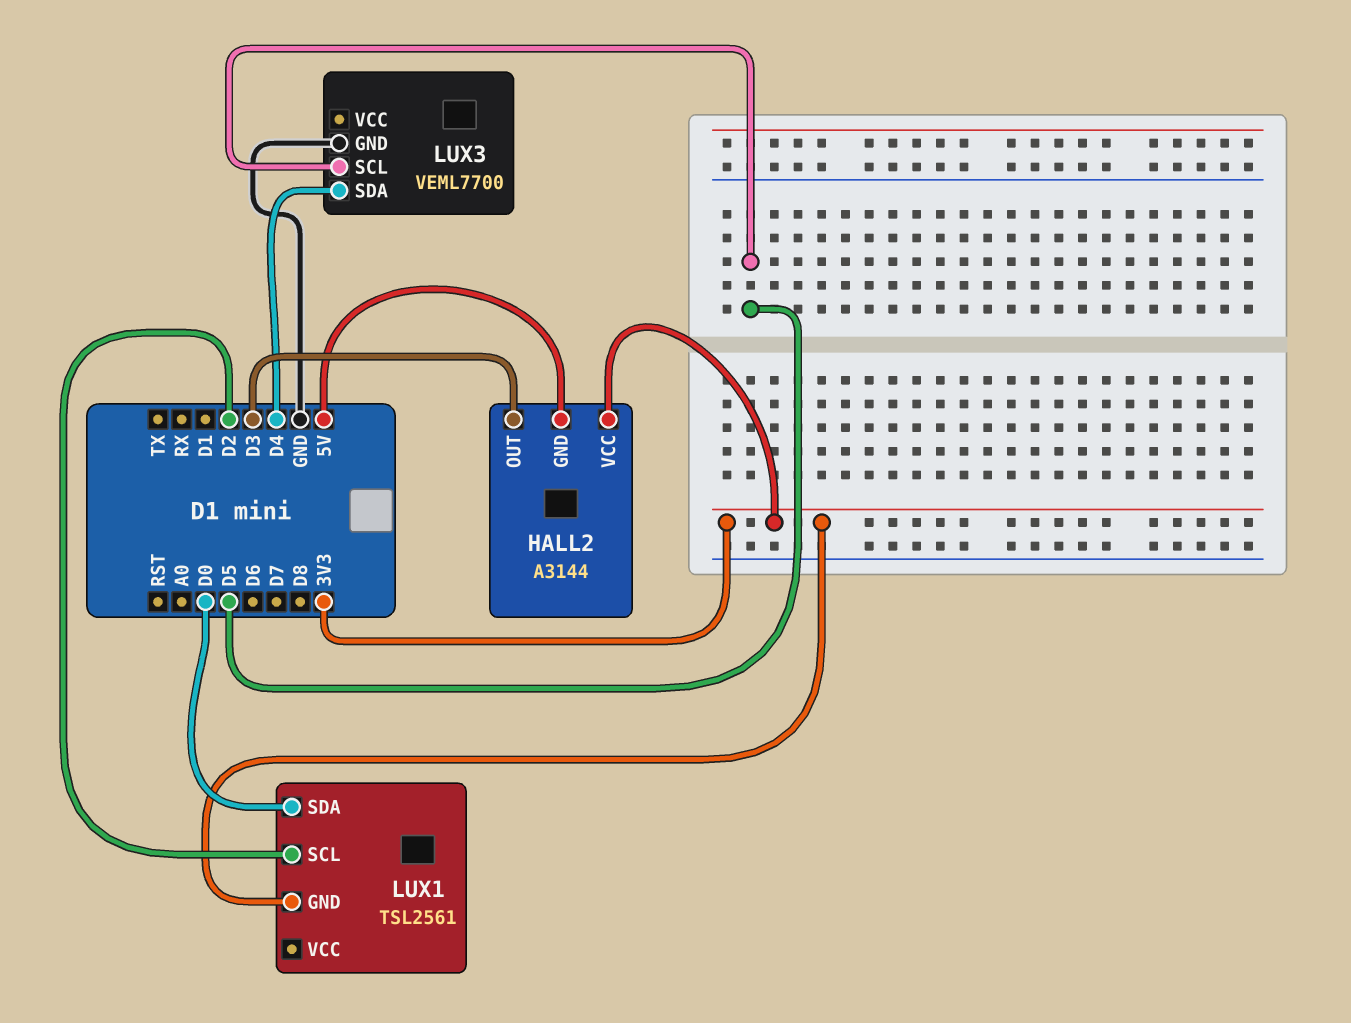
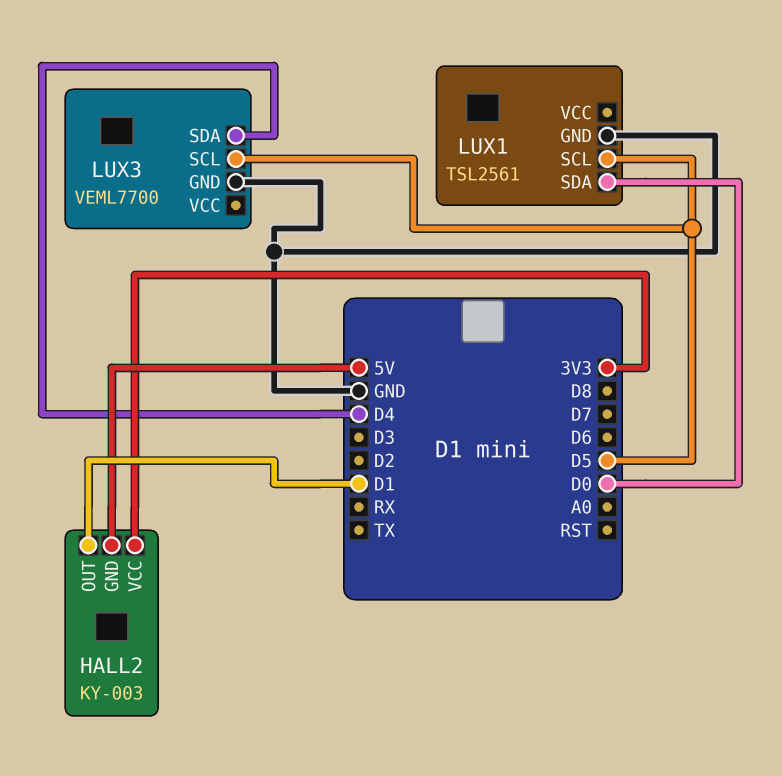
HALL2: A3144 -> KY-003
HALL2 pin OUT: D3 -> D1
LUX1 pin GND: 3V3 -> GND
LUX1 pin SCL: D2 -> D5

